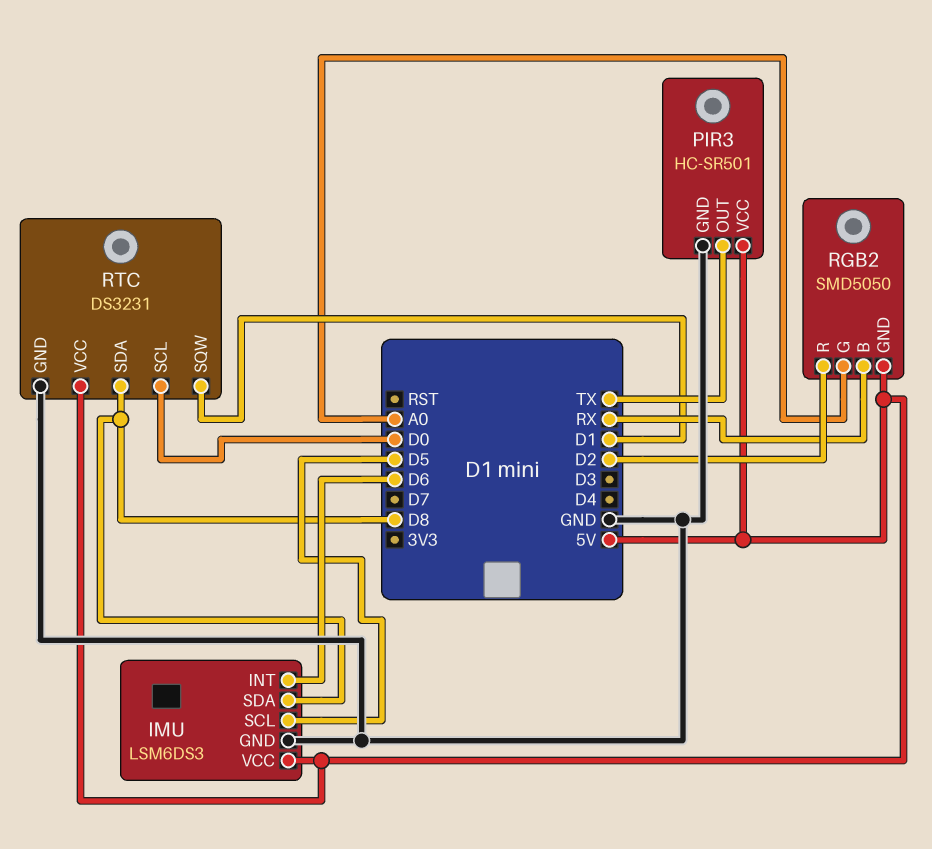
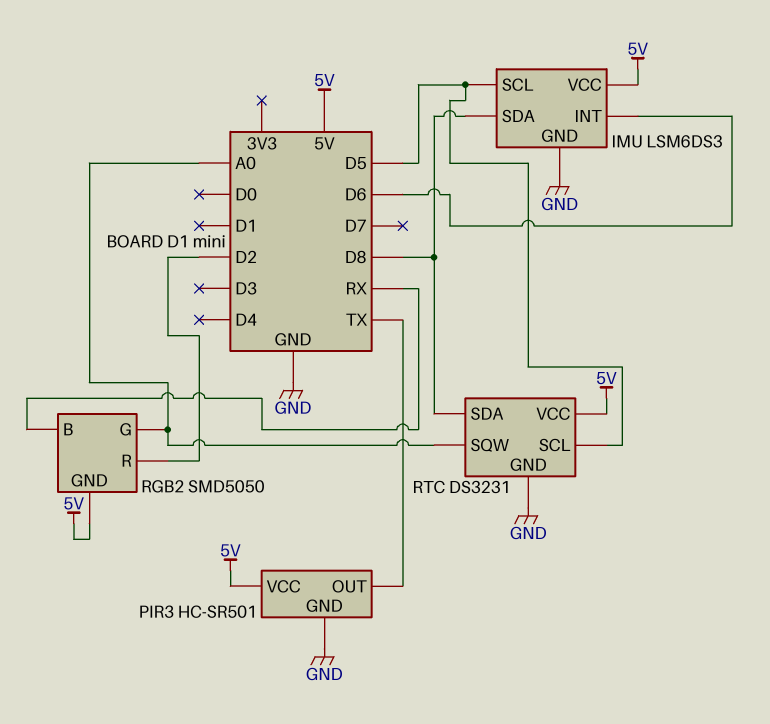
RTC pin SCL: D0 -> D5
RTC pin SQW: D1 -> A0

